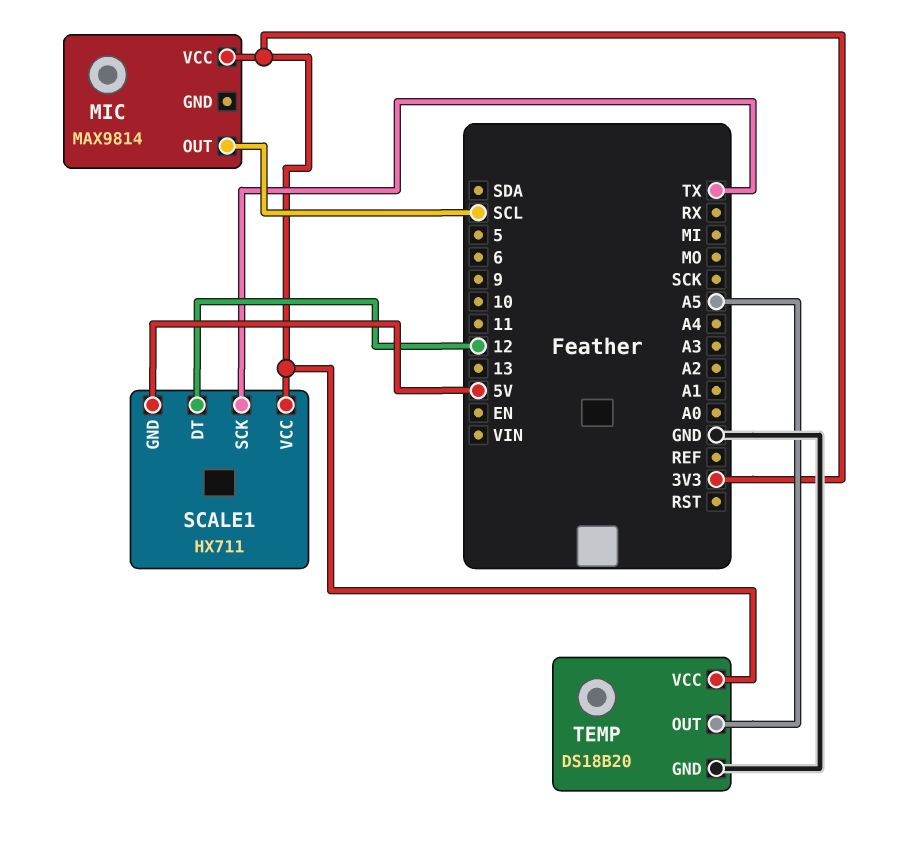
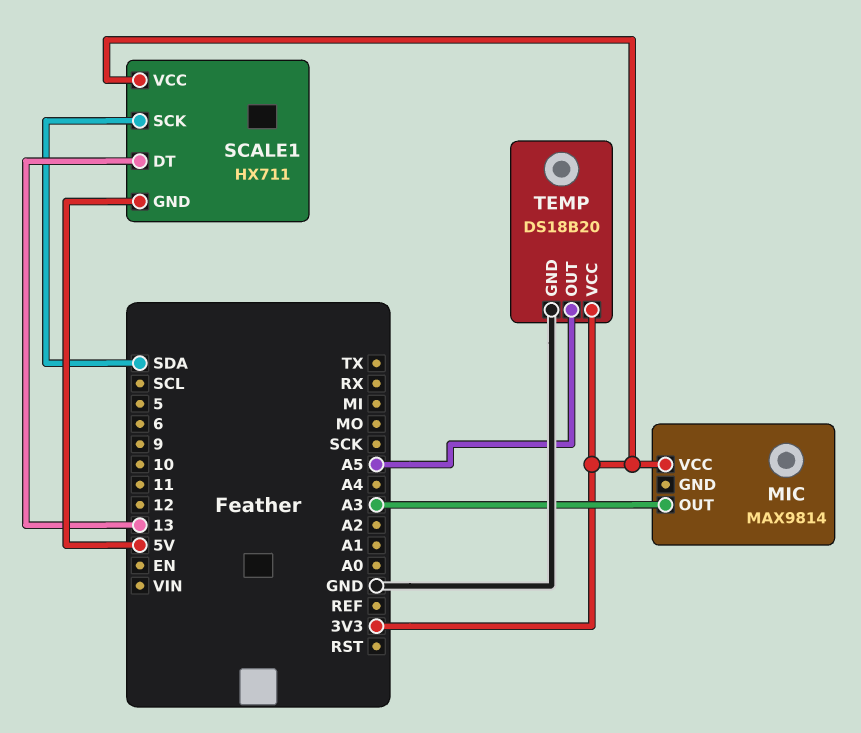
MIC pin OUT: SCL -> A3
SCALE1 pin DT: 12 -> 13
SCALE1 pin SCK: TX -> SDA

